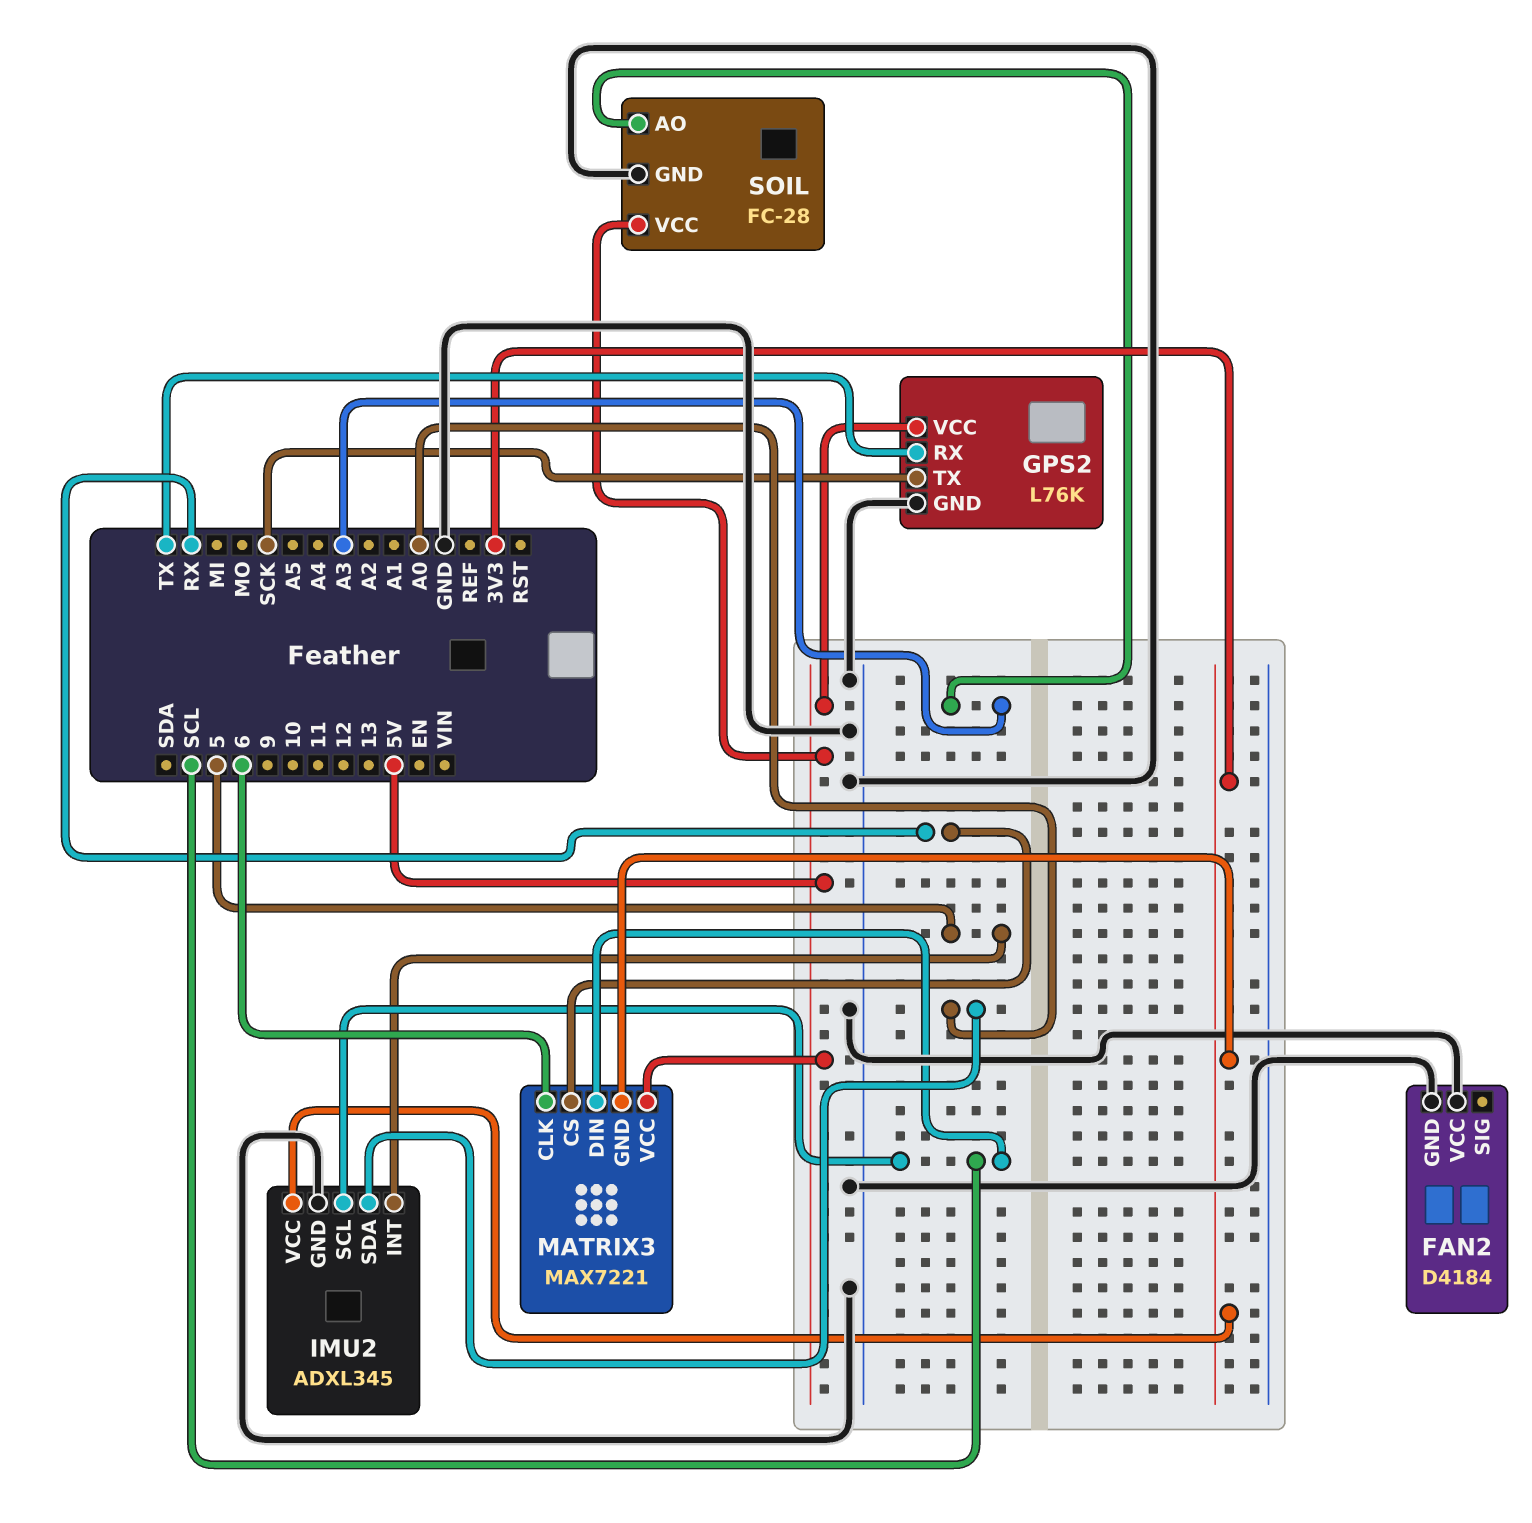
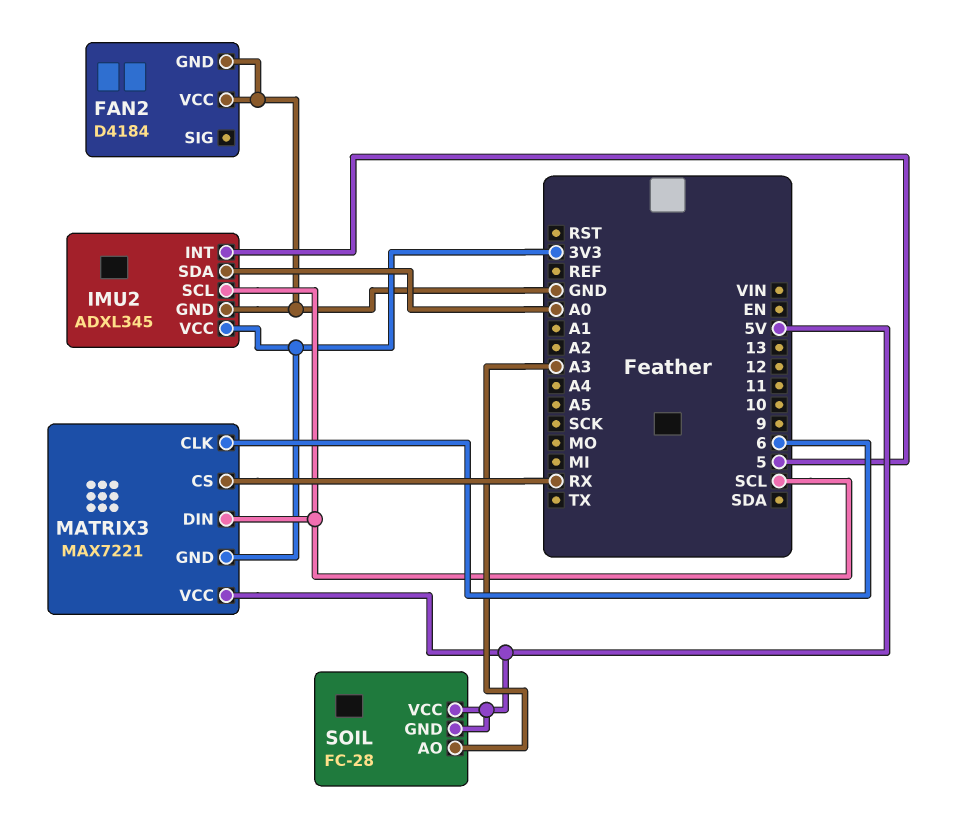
GPS2: L76K -> none
GPS2 pin GND: GND -> none
GPS2 pin RX: TX -> none
GPS2 pin TX: SCK -> none
GPS2 pin VCC: 5V -> none
SOIL pin GND: GND -> 5V

